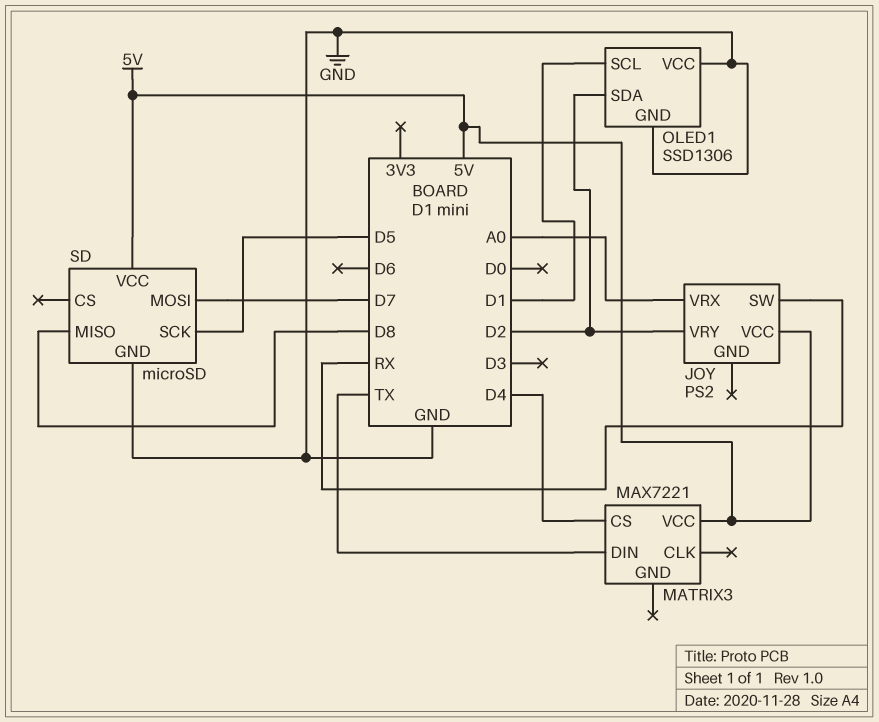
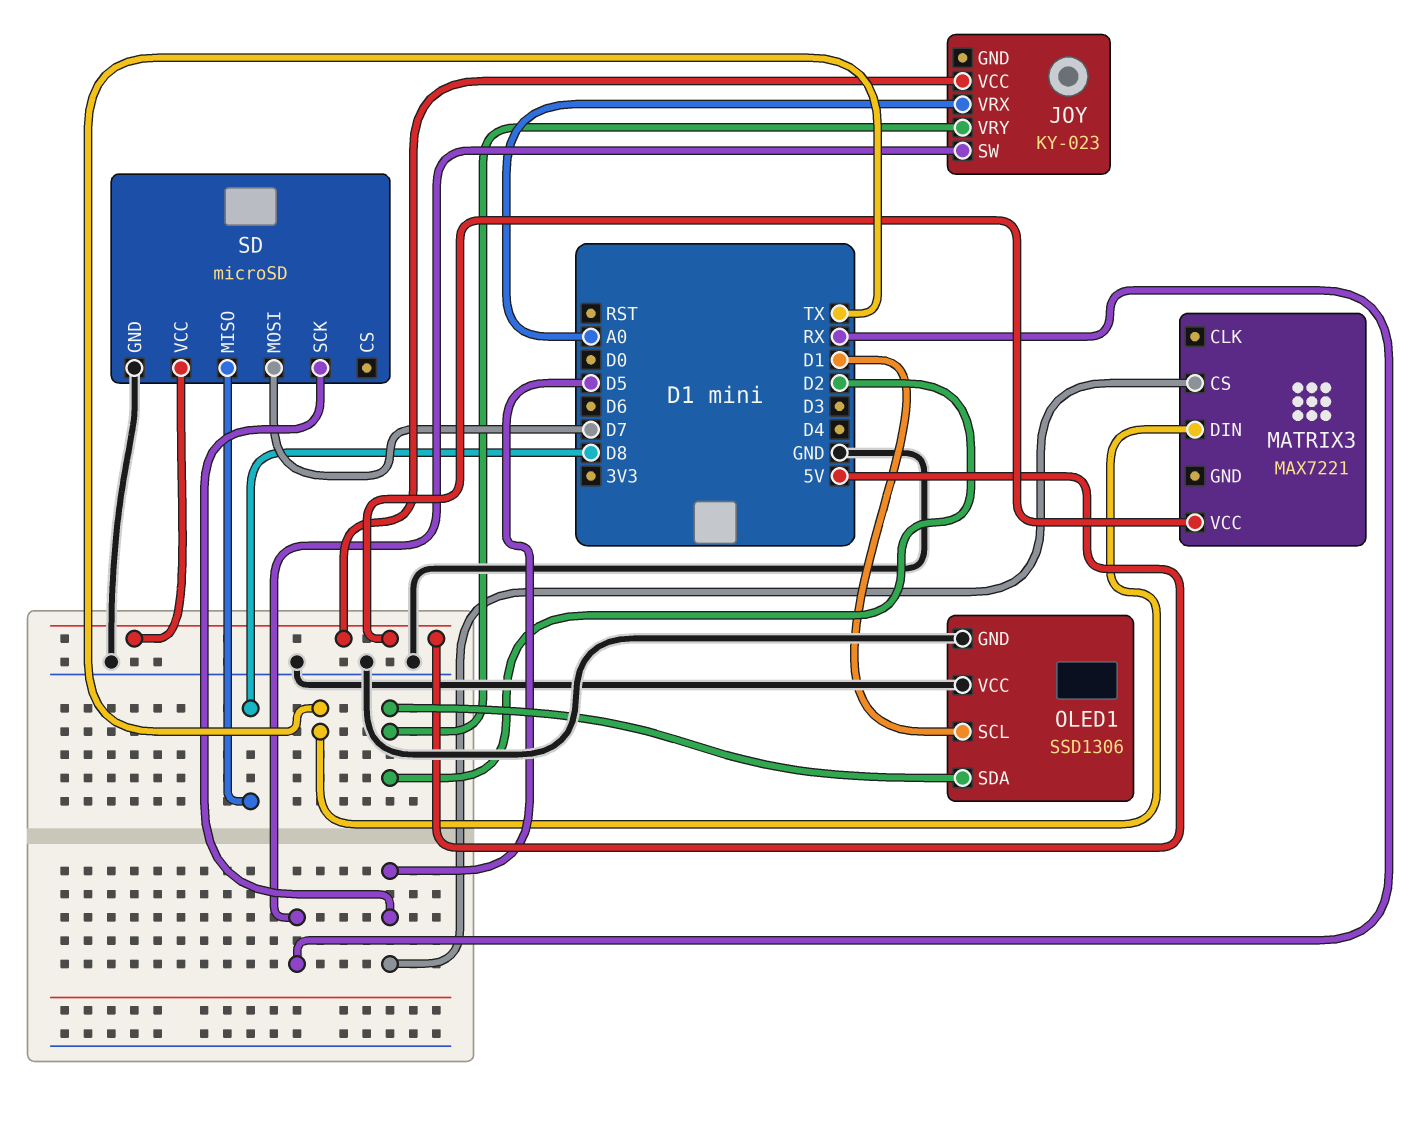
JOY: PS2 -> KY-023
MATRIX3 pin CS: D4 -> D5

